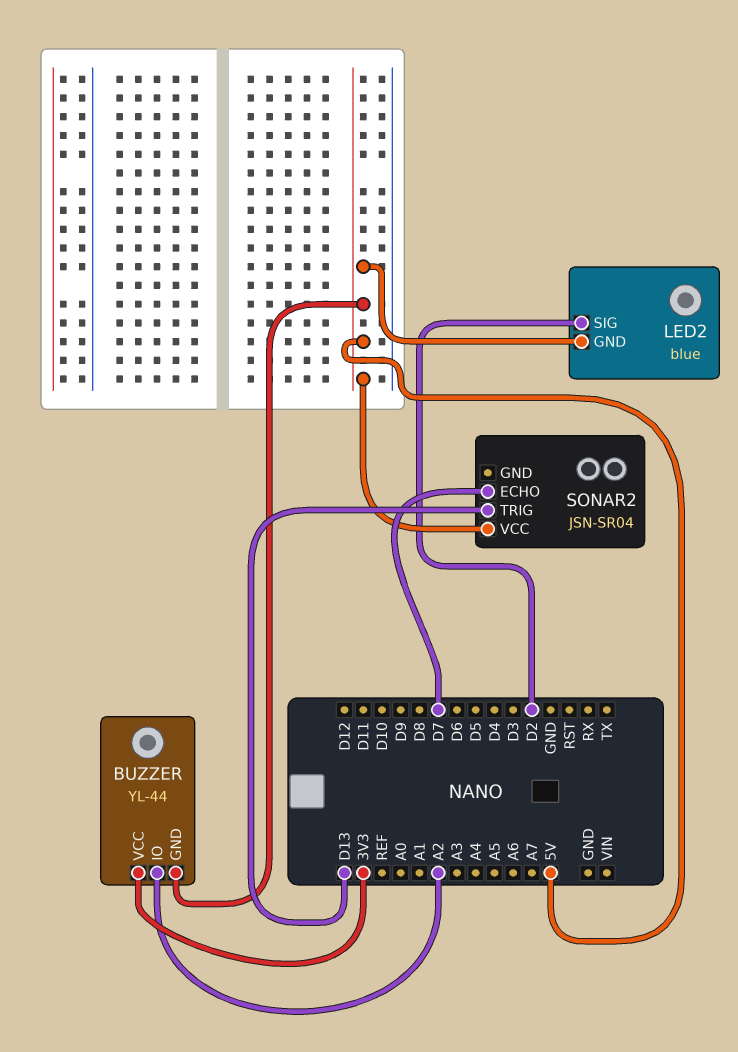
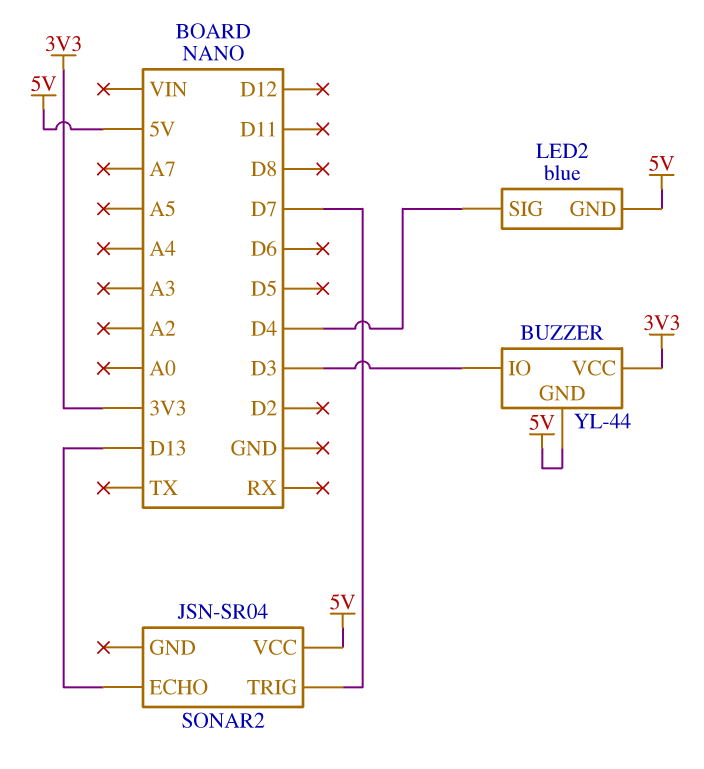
BUZZER pin IO: A2 -> D3
LED2 pin SIG: D2 -> D4
SONAR2 pin ECHO: D7 -> D13
SONAR2 pin TRIG: D13 -> D7

